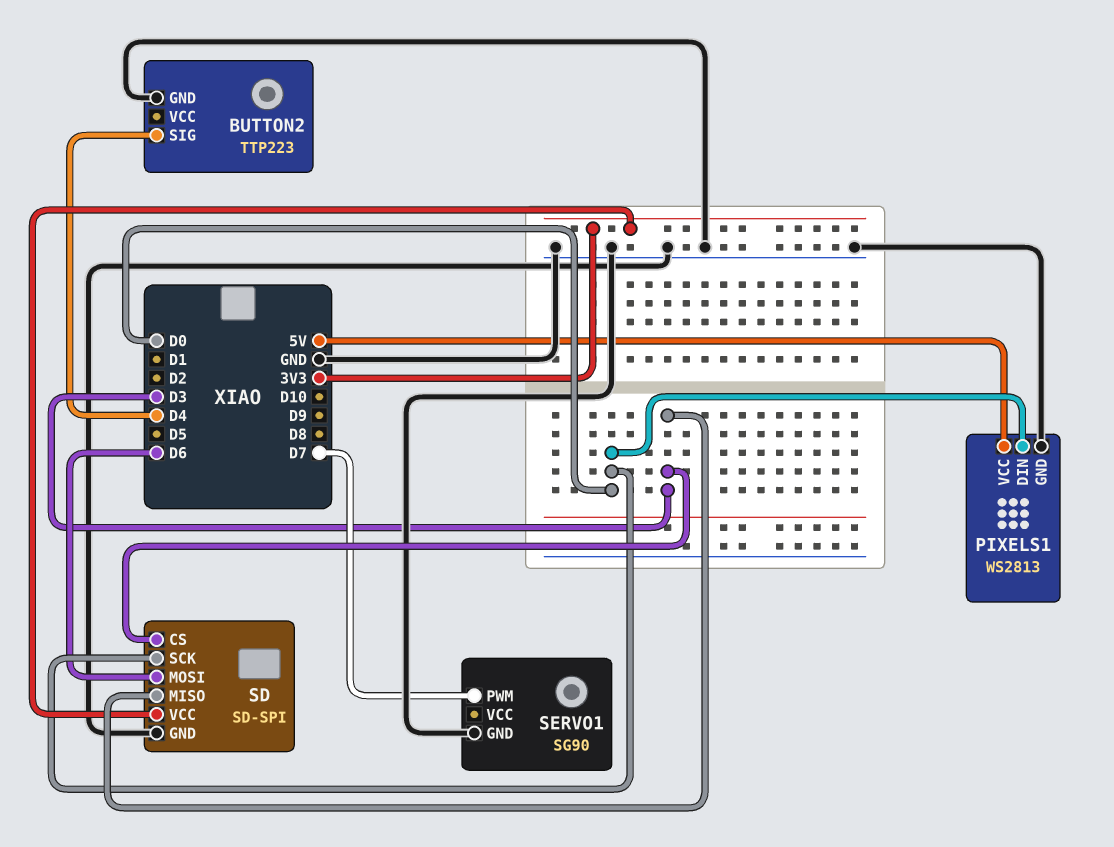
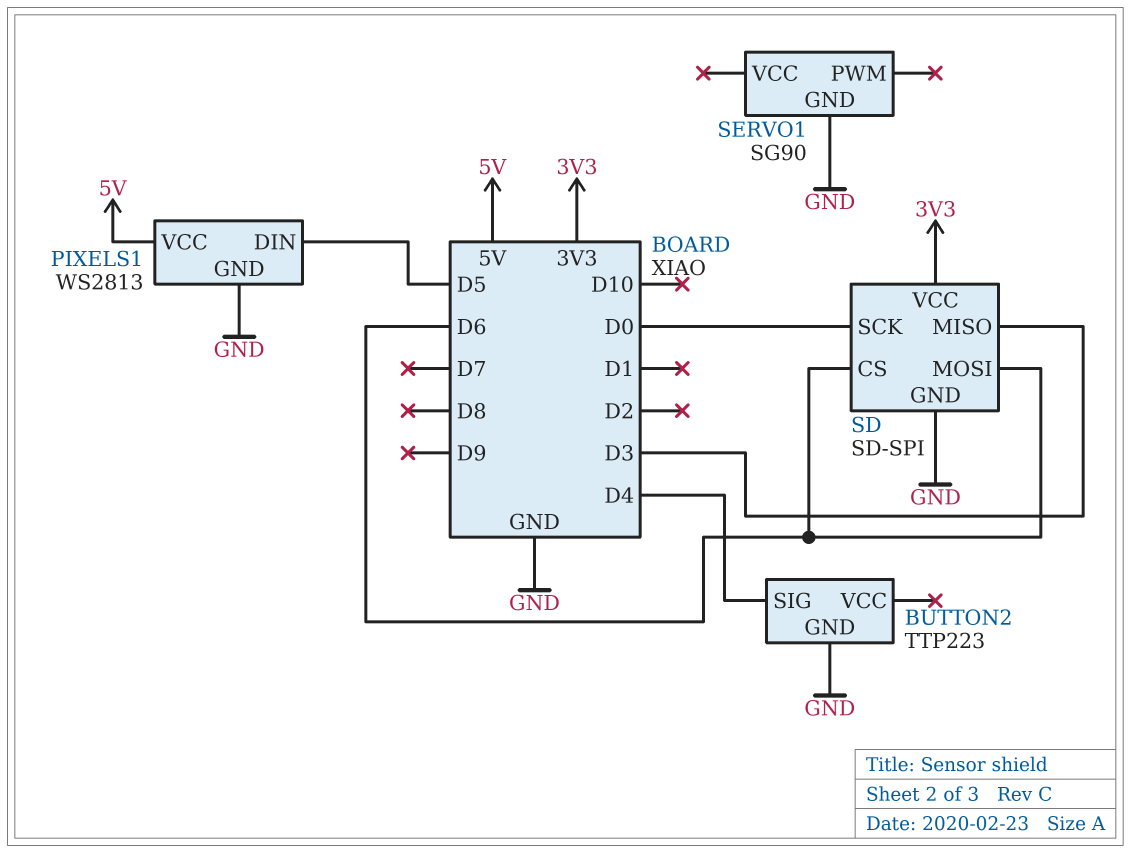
PIXELS1 pin DIN: D0 -> D5
SD pin CS: D3 -> D6
SERVO1 pin PWM: D7 -> none

